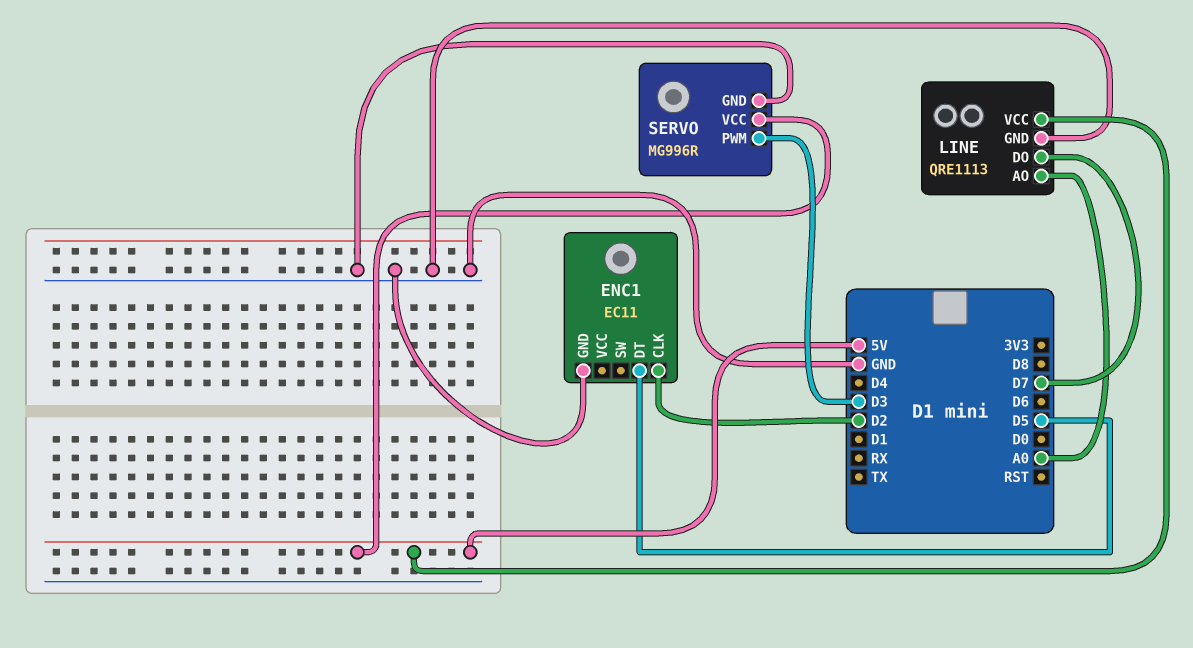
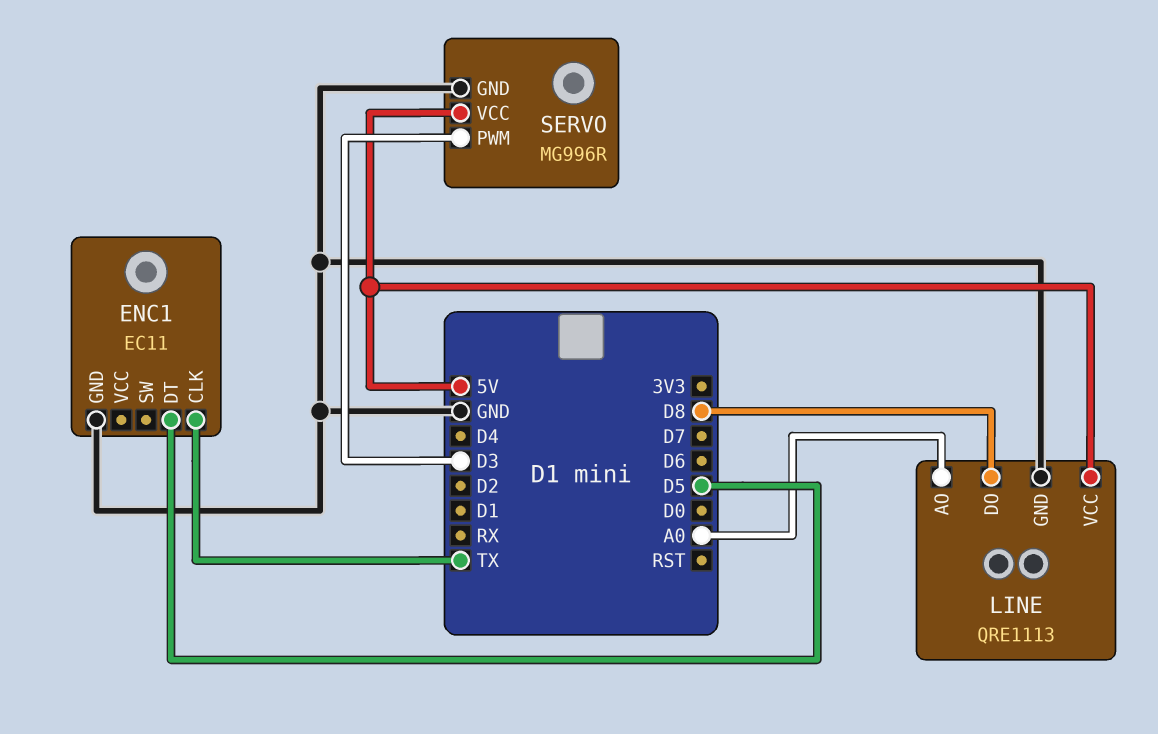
ENC1 pin CLK: D2 -> TX
LINE pin DO: D7 -> D8

